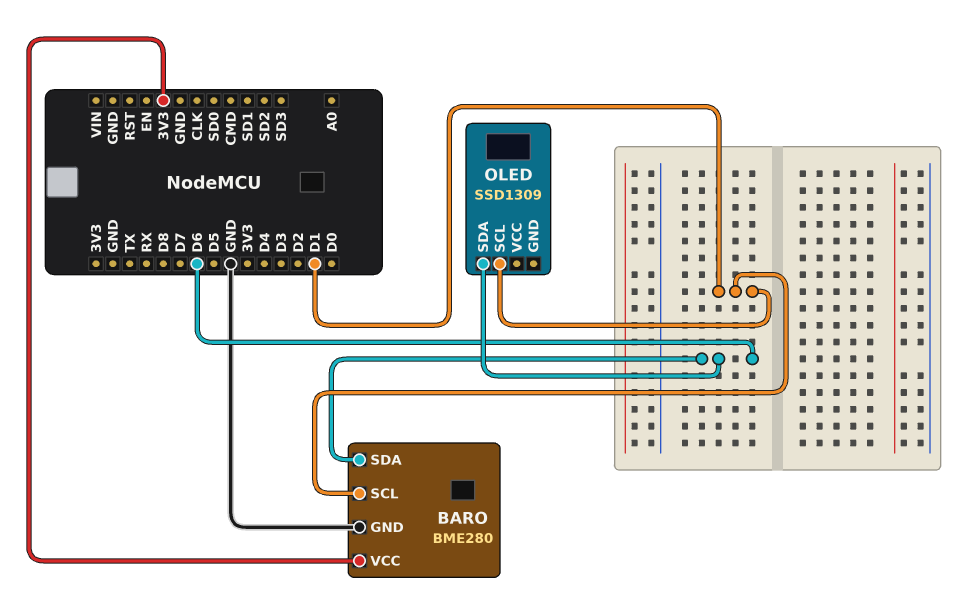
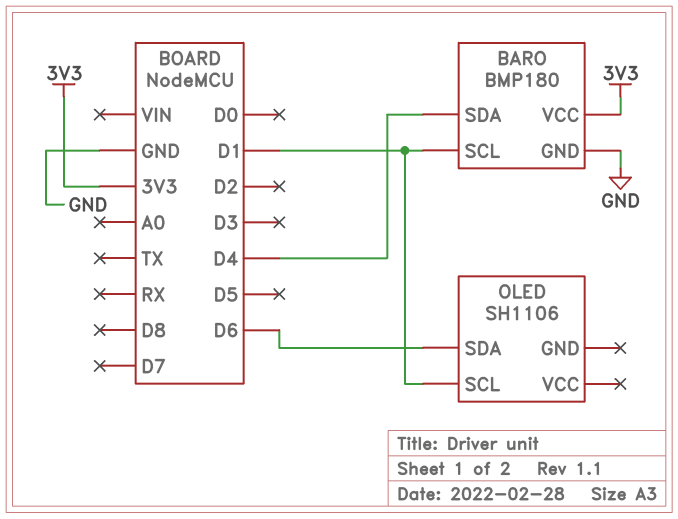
BARO: BME280 -> BMP180
BARO pin SDA: D6 -> D4
OLED: SSD1309 -> SH1106

